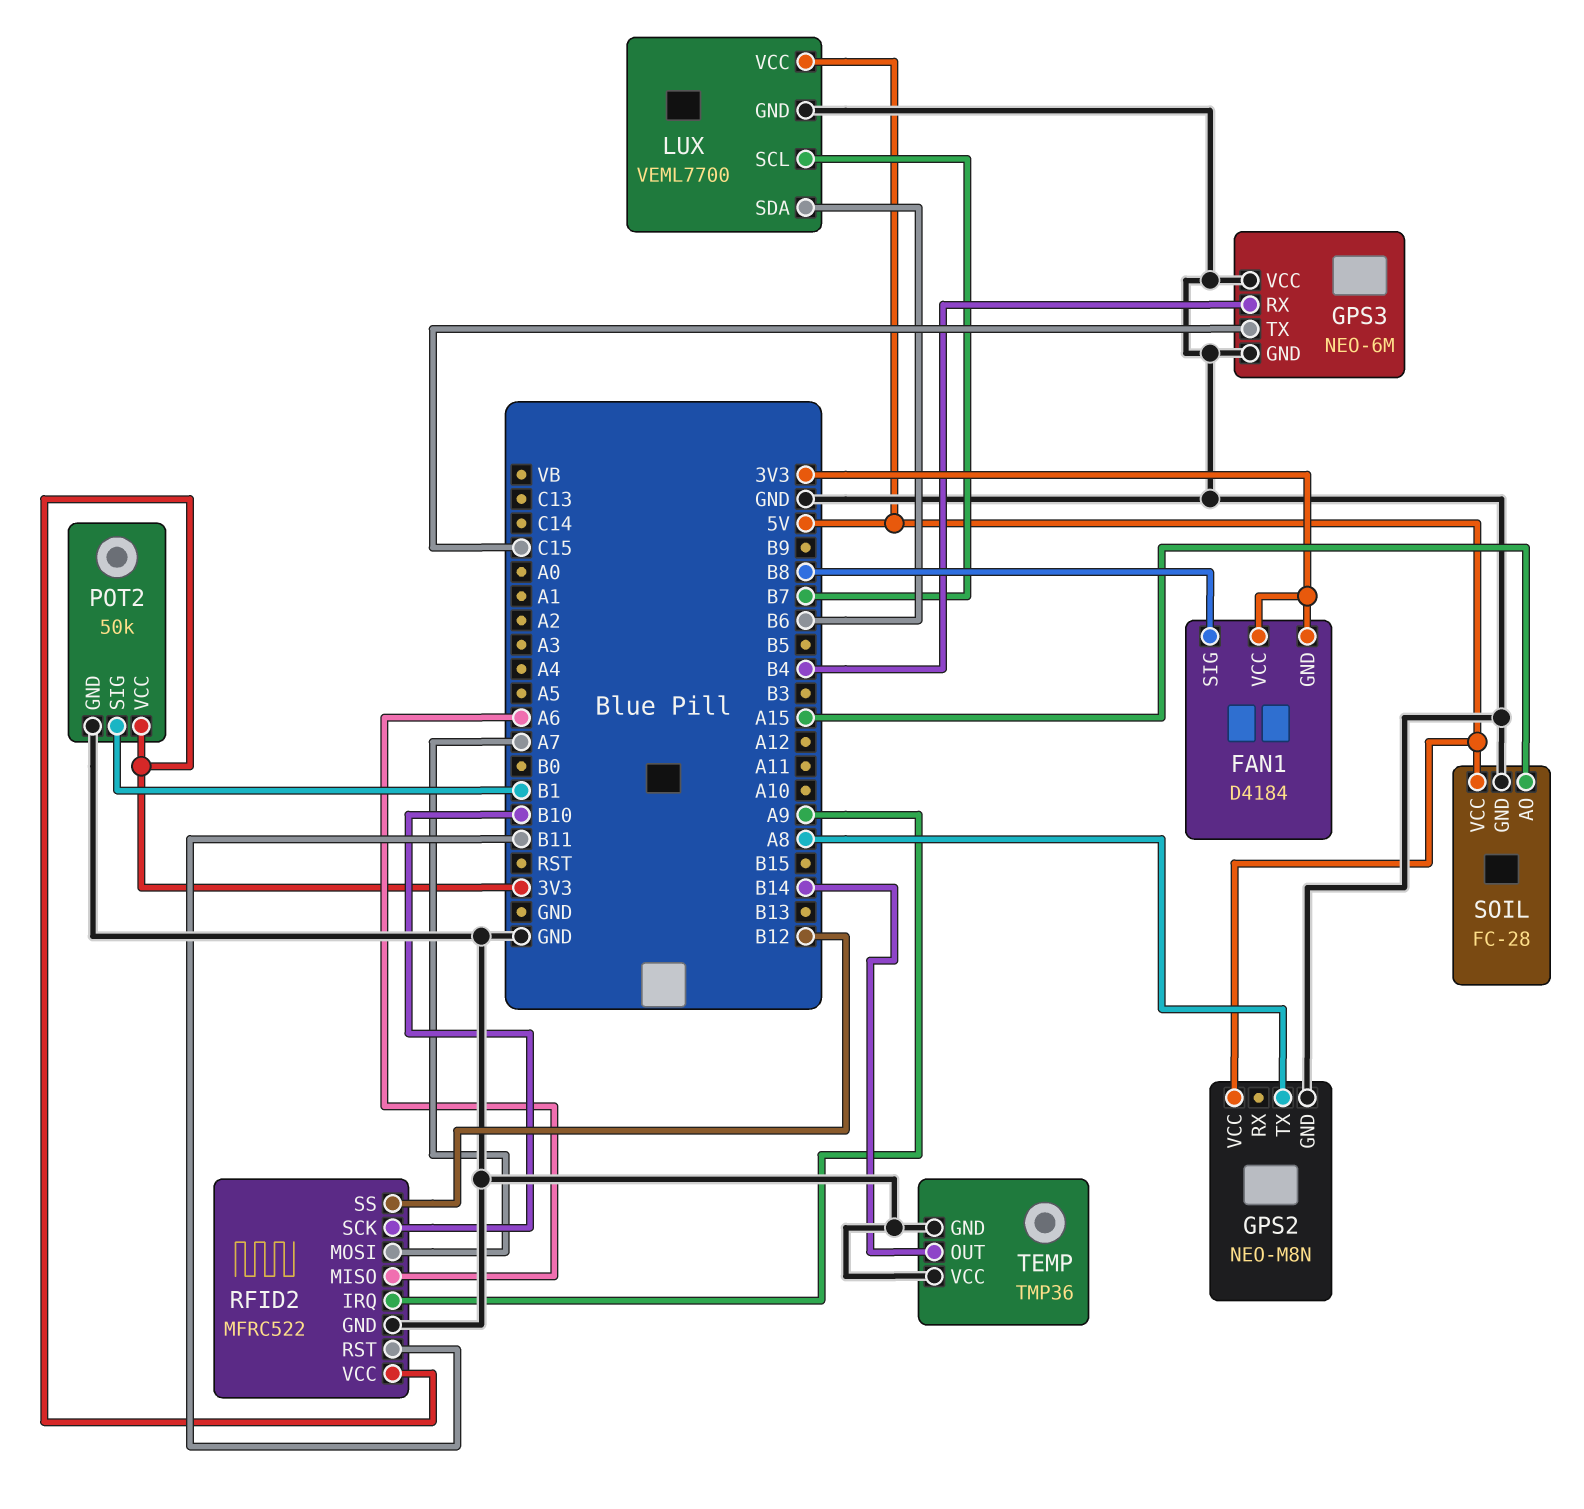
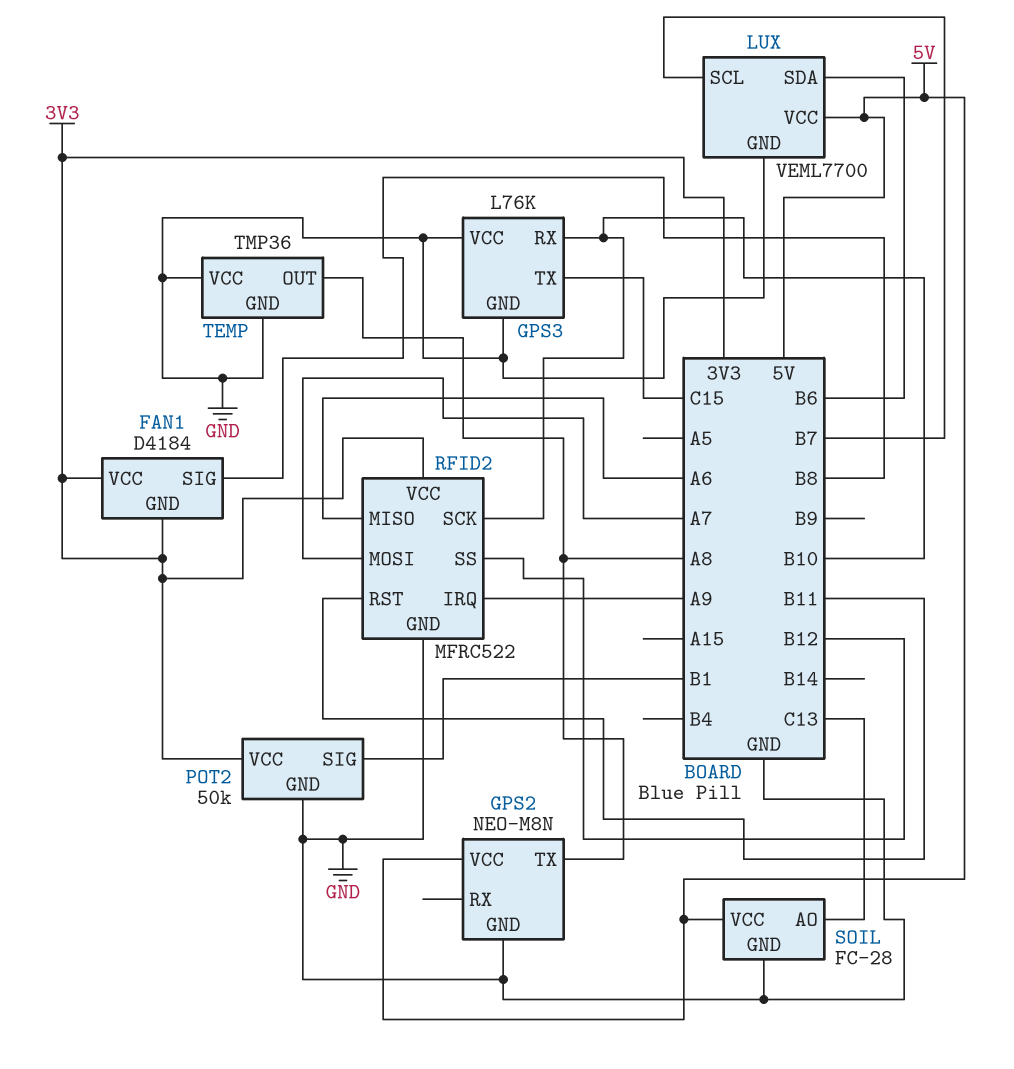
GPS3: NEO-6M -> L76K
GPS3 pin RX: B4 -> B10
SOIL pin AO: A15 -> C13
TEMP pin OUT: B14 -> A8

